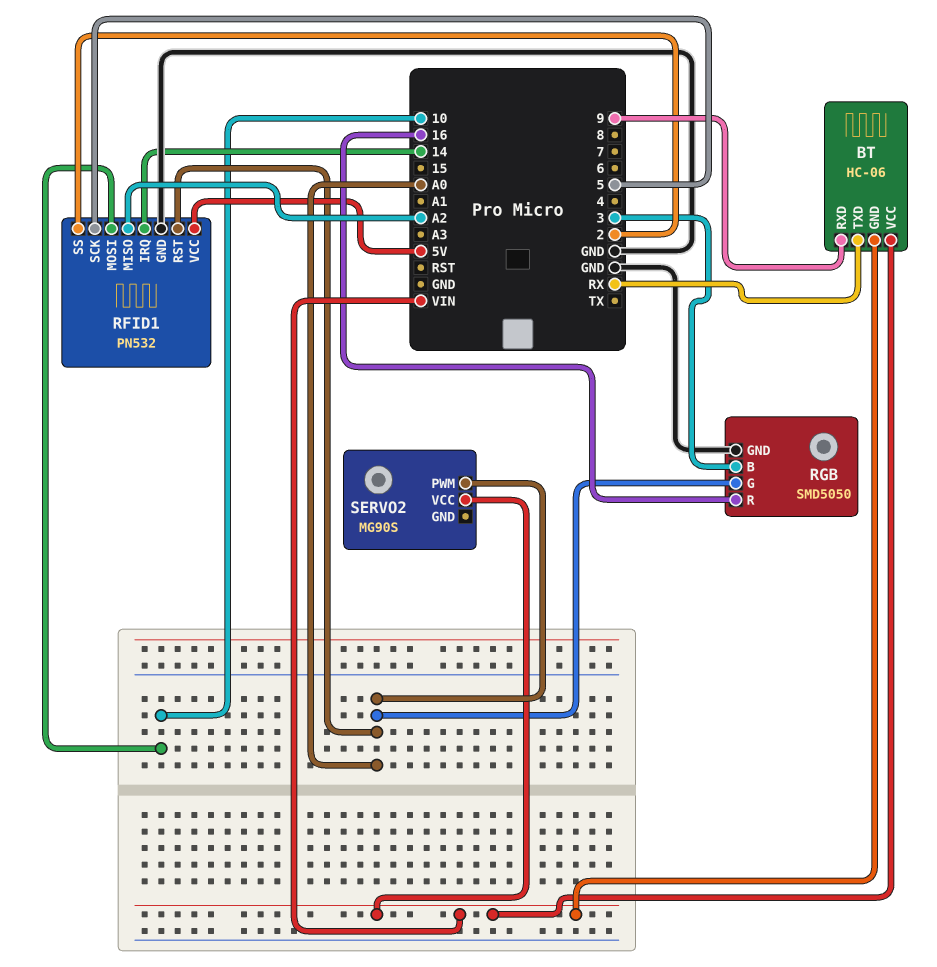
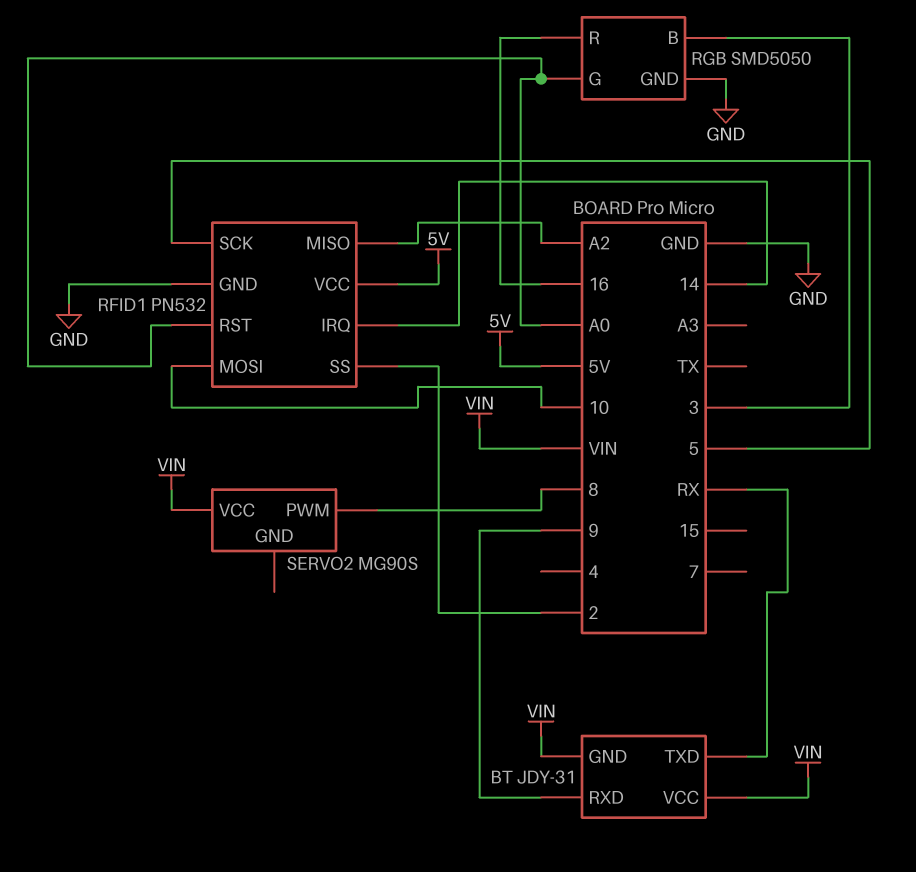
BT: HC-06 -> JDY-31
SERVO2 pin PWM: A0 -> 8

